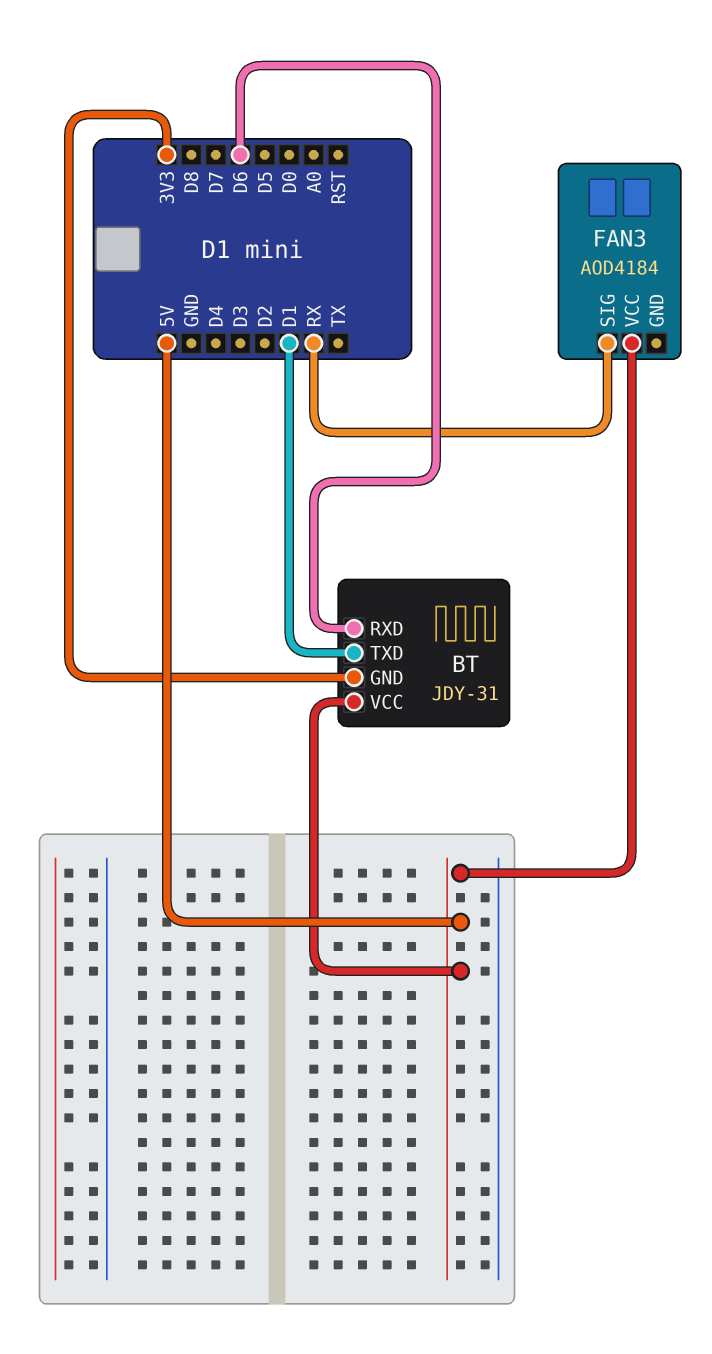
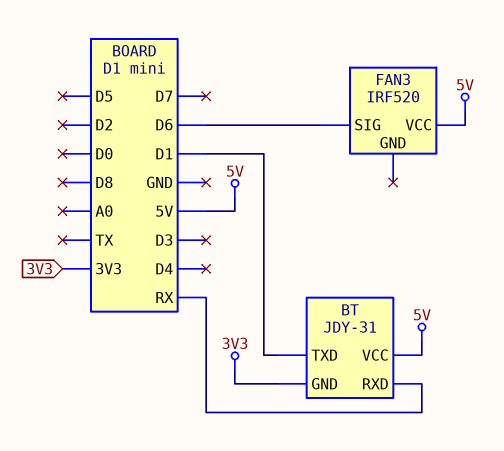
BT pin RXD: D6 -> RX
FAN3: AOD4184 -> IRF520
FAN3 pin SIG: RX -> D6

